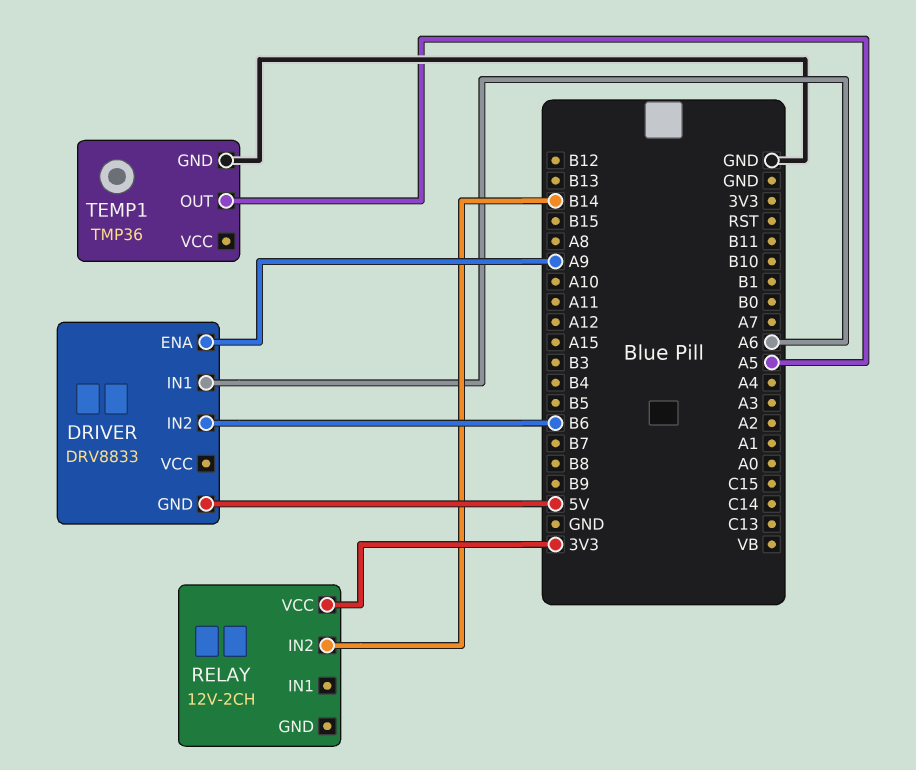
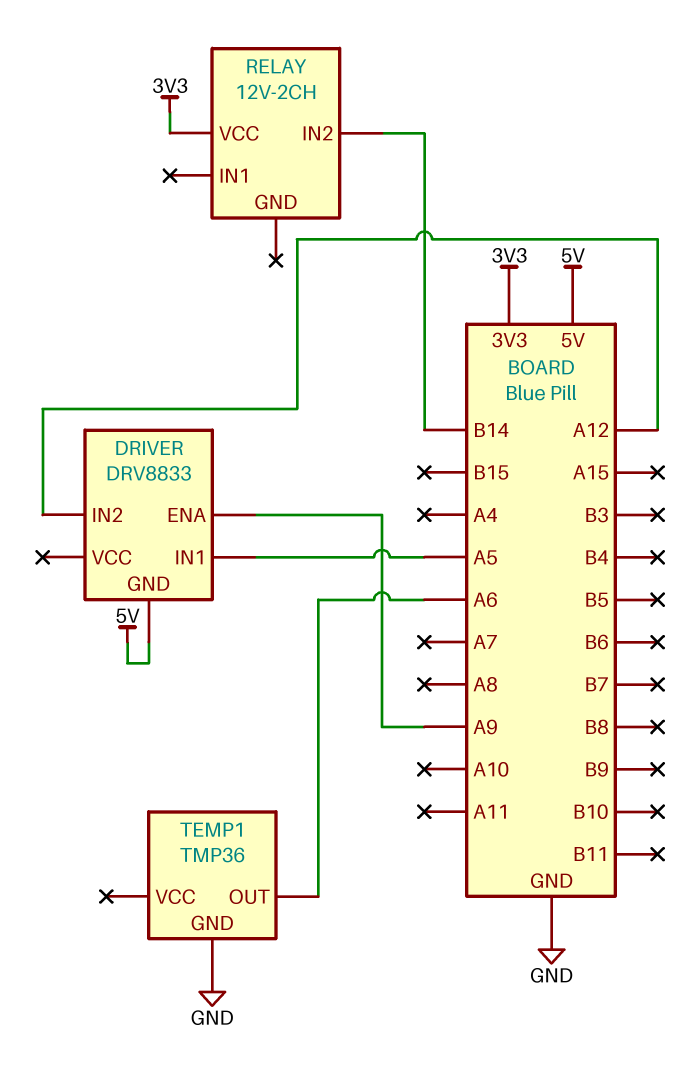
DRIVER pin IN1: A6 -> A5
DRIVER pin IN2: B6 -> A12
TEMP1 pin OUT: A5 -> A6

